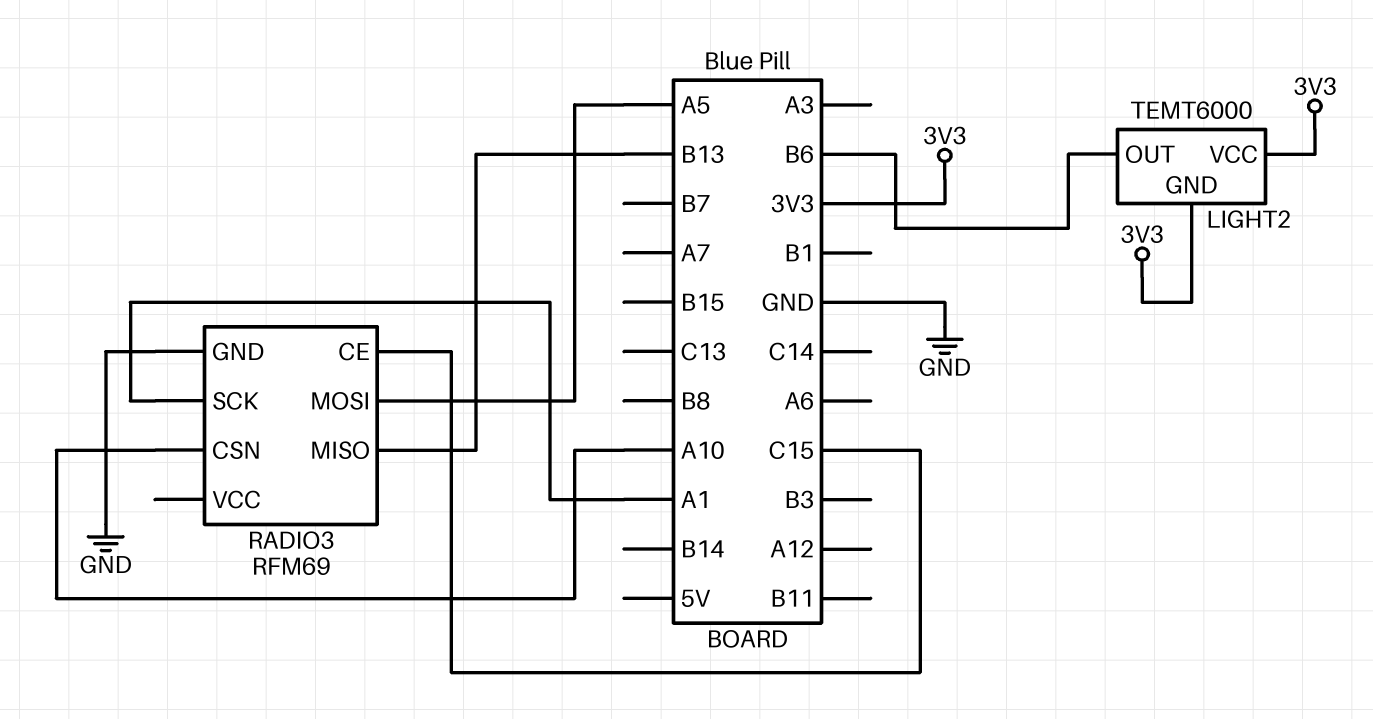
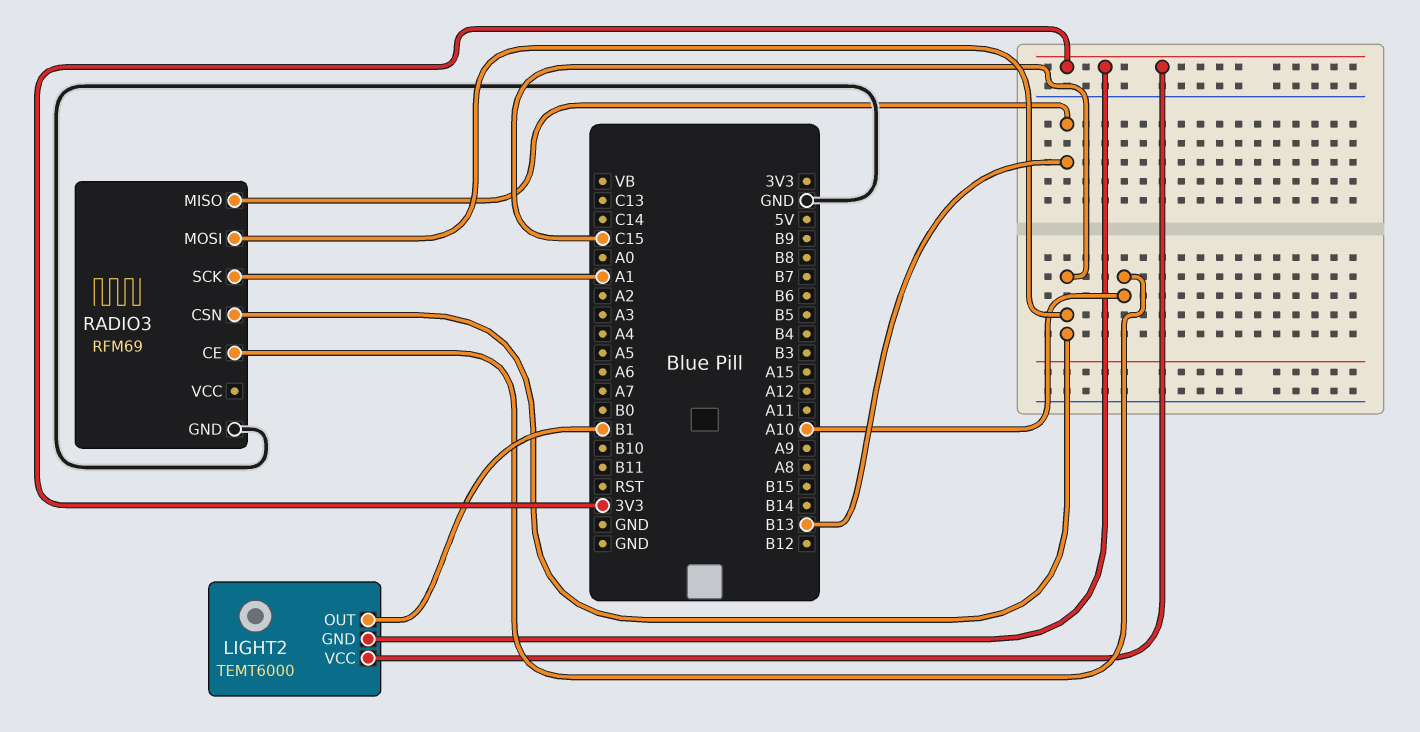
LIGHT2 pin OUT: B6 -> B1
RADIO3 pin CE: C15 -> A10
RADIO3 pin CSN: A10 -> C15
RADIO3 pin MOSI: A5 -> C15

